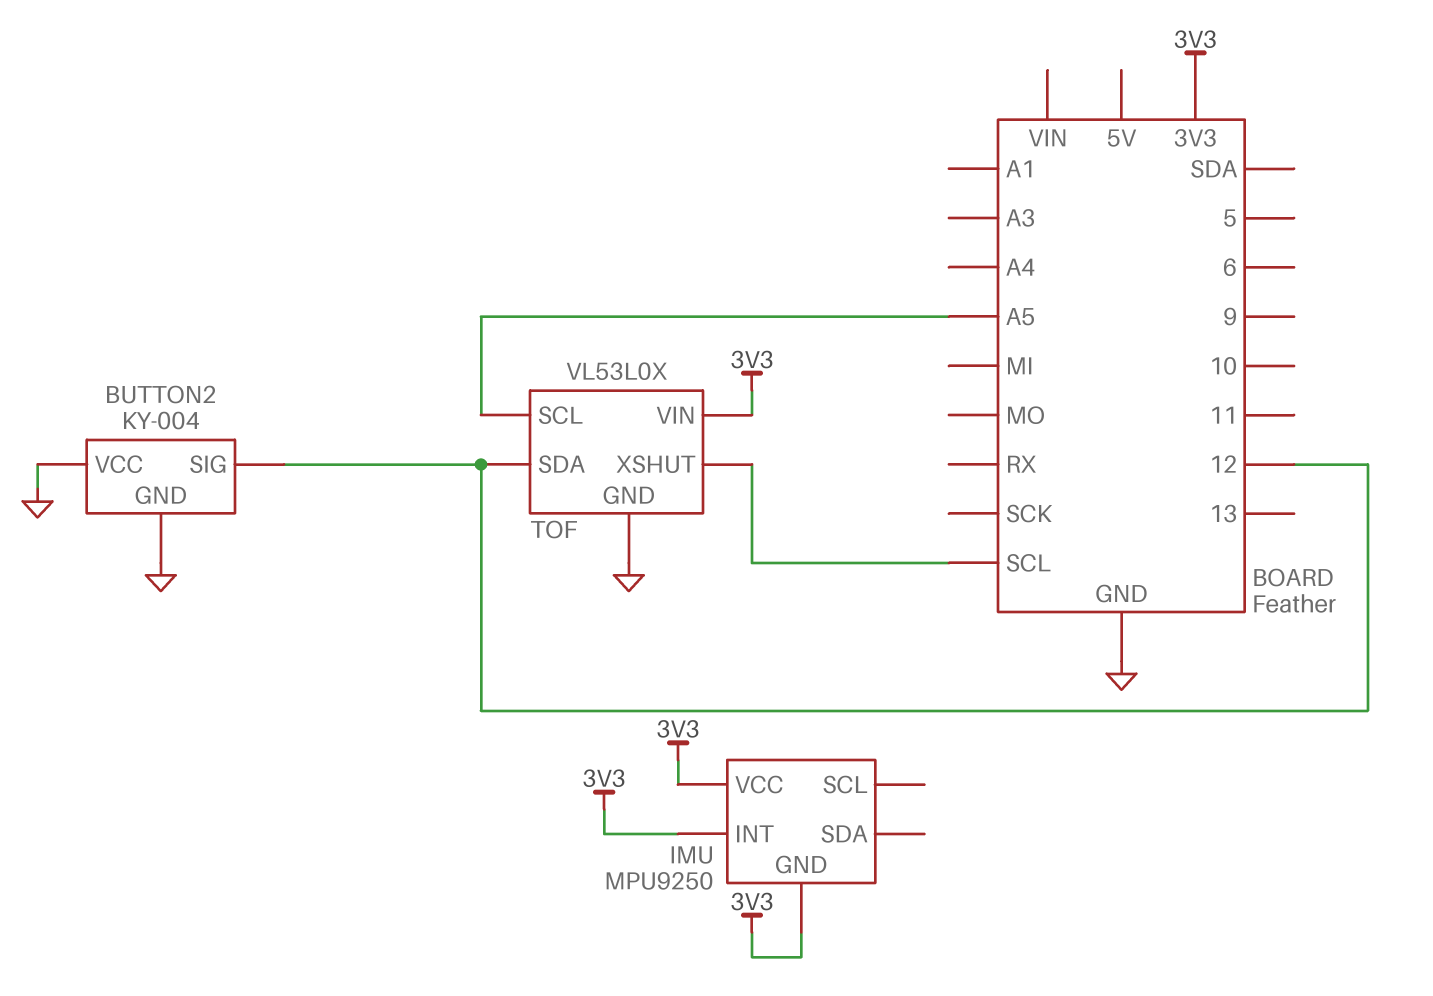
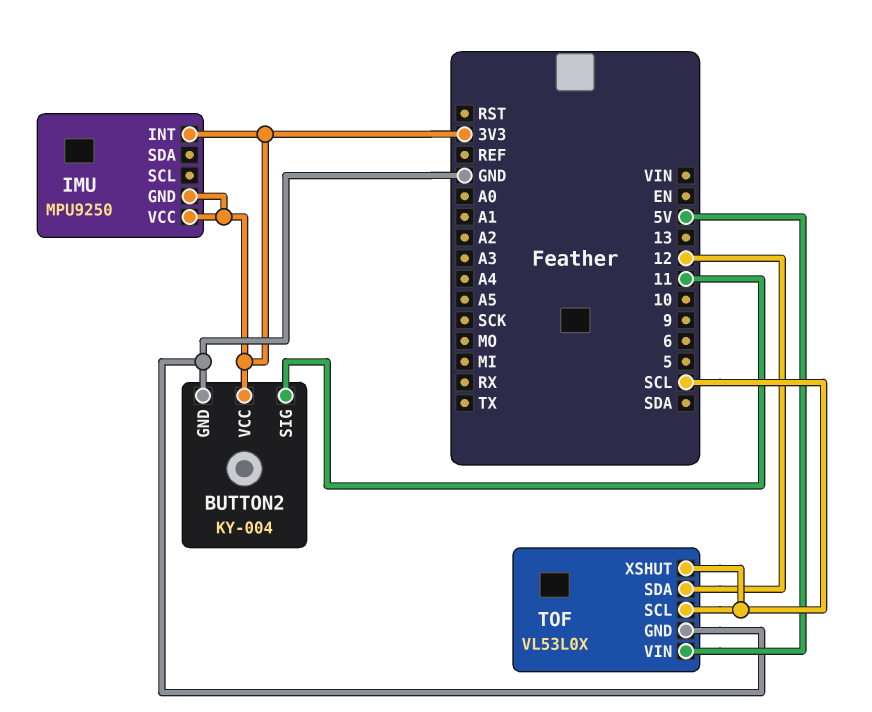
BUTTON2 pin SIG: 12 -> 11
BUTTON2 pin VCC: GND -> 3V3
TOF pin SCL: A5 -> SCL
TOF pin VIN: 3V3 -> 5V

